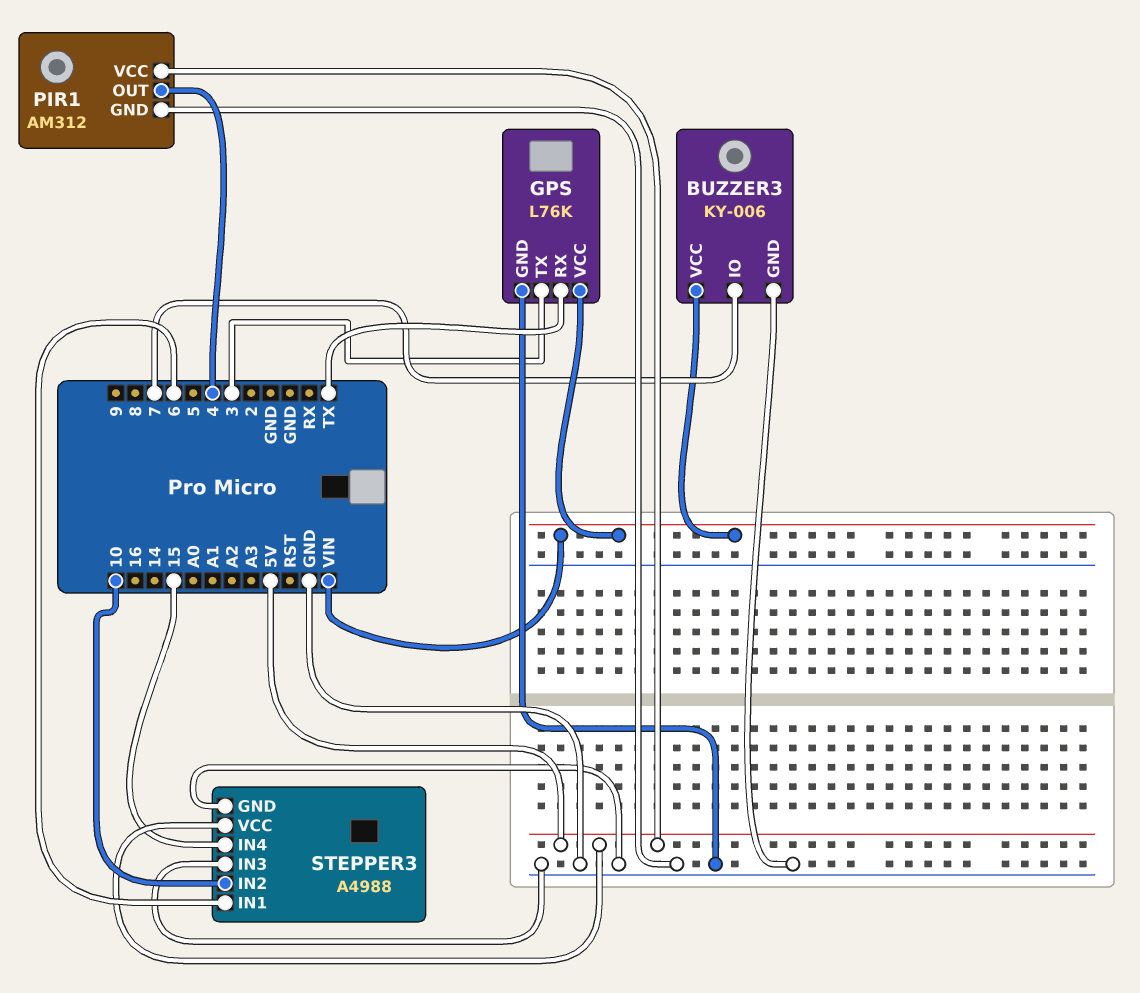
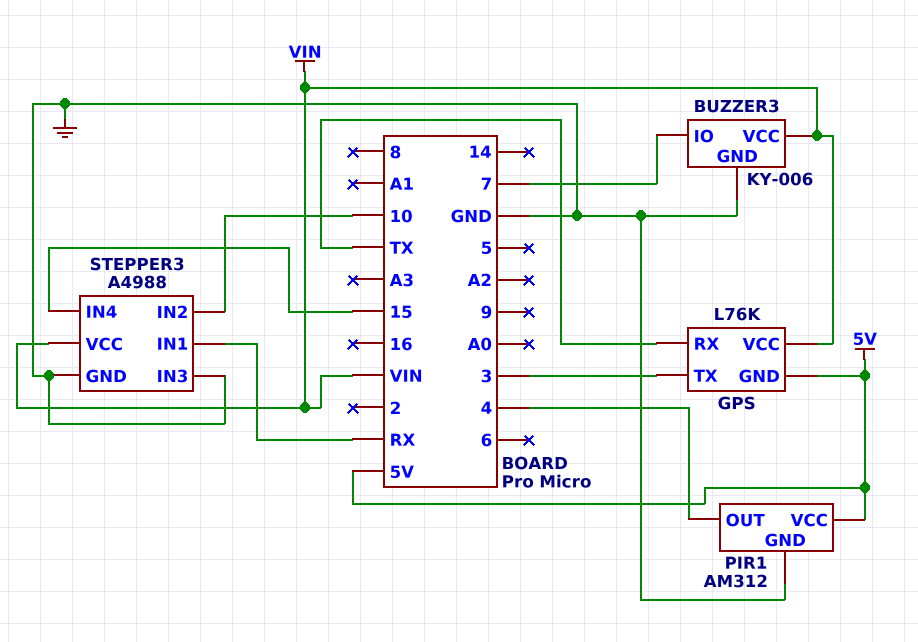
GPS pin GND: GND -> 5V
STEPPER3 pin IN1: 6 -> RX
STEPPER3 pin VCC: 5V -> VIN

